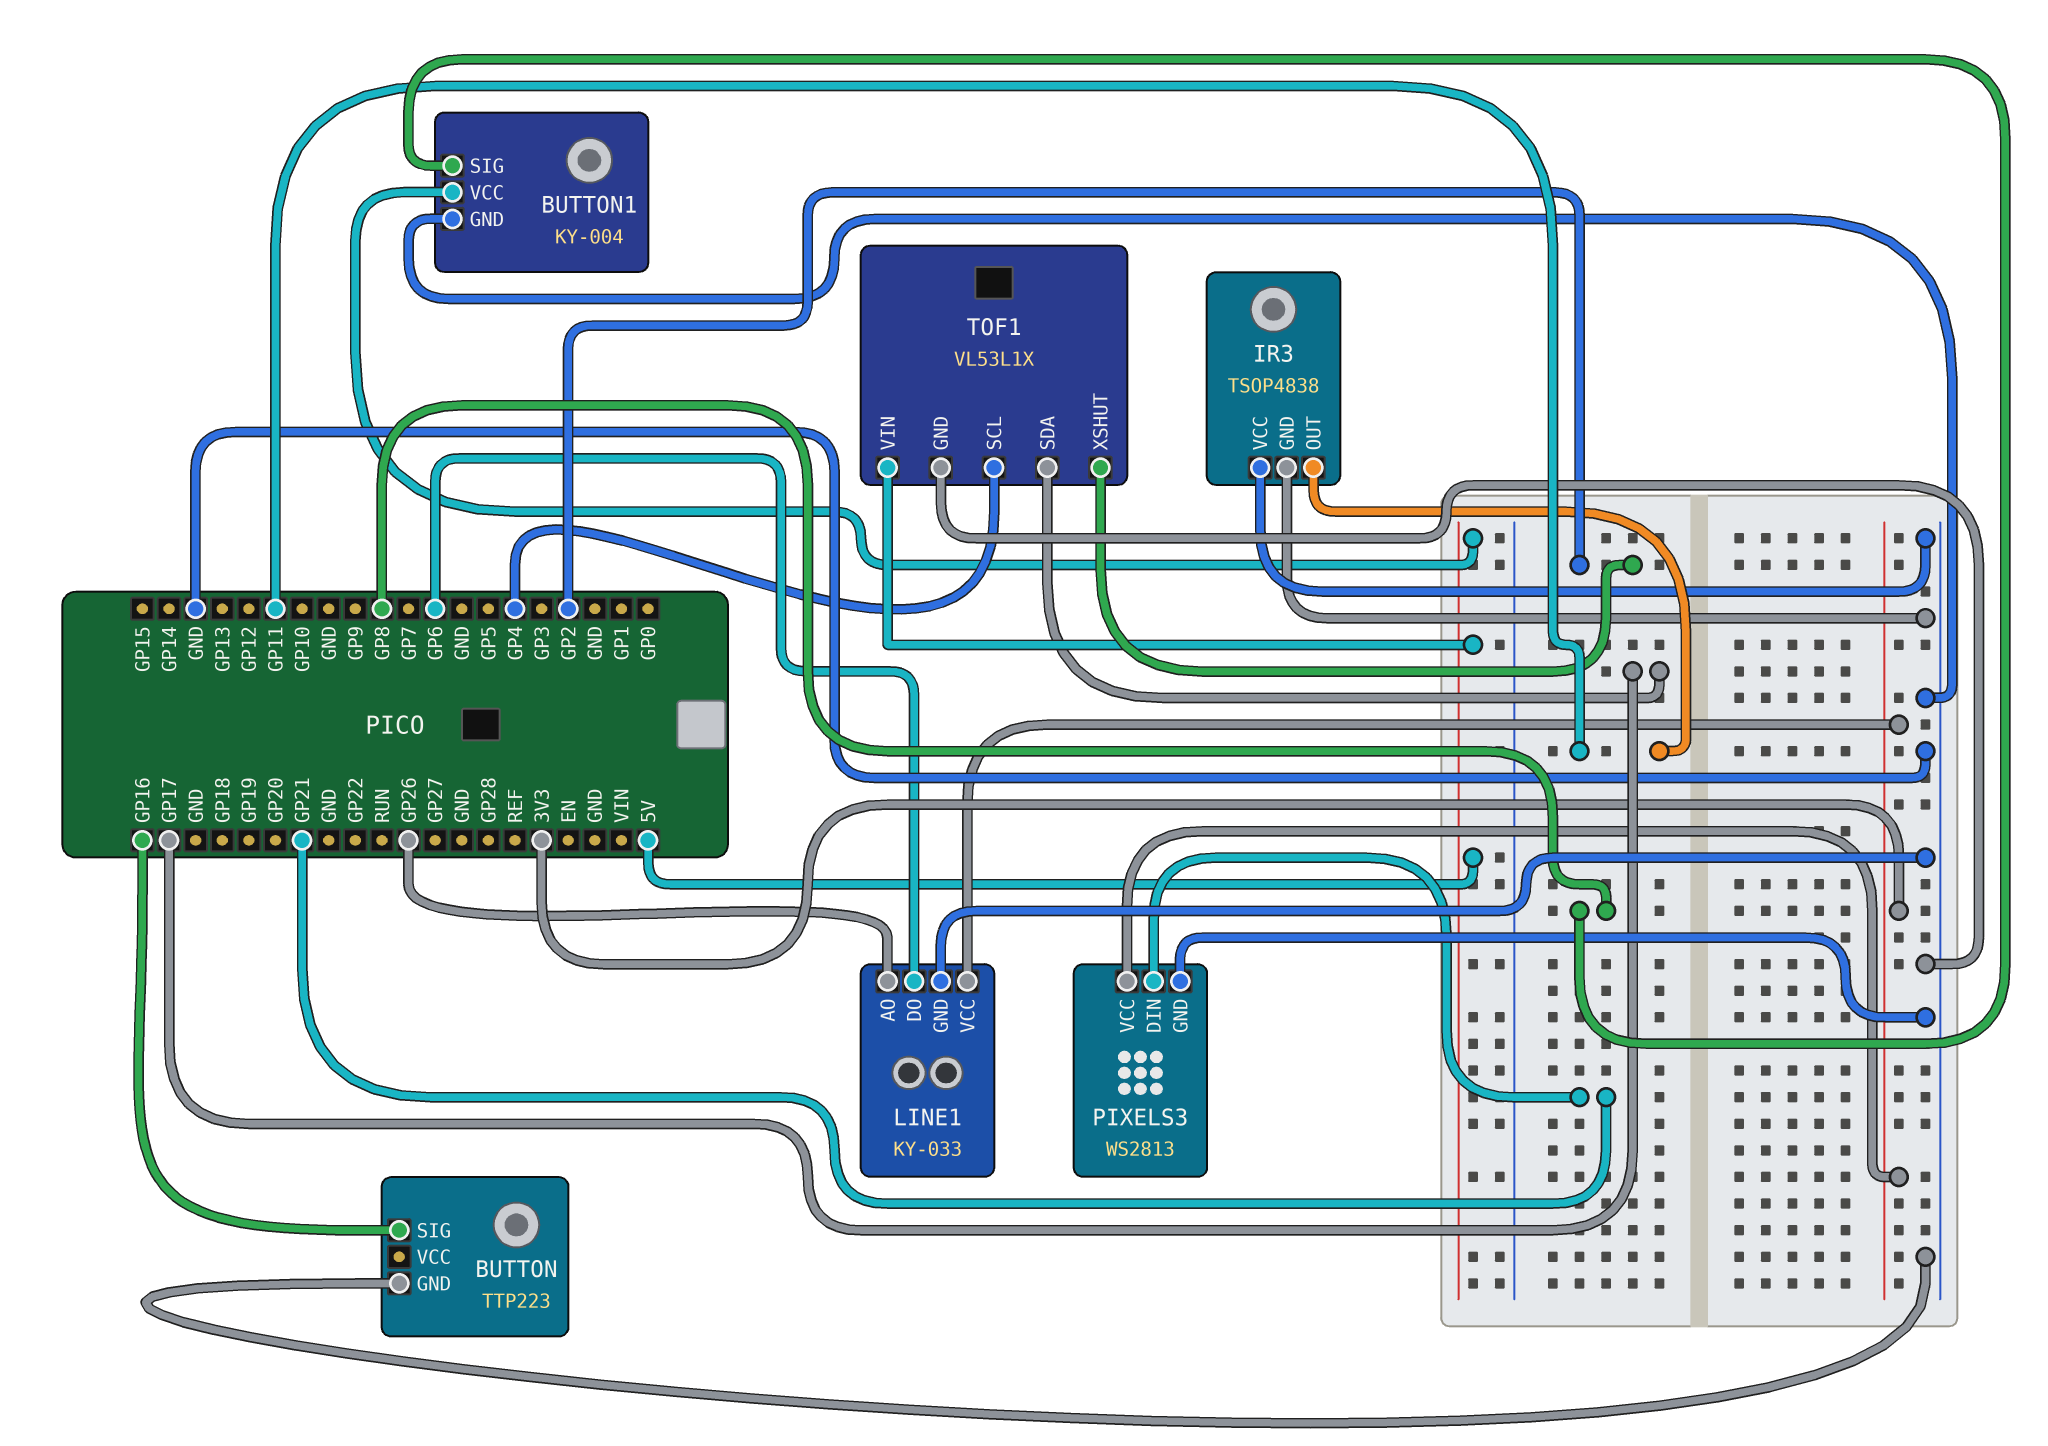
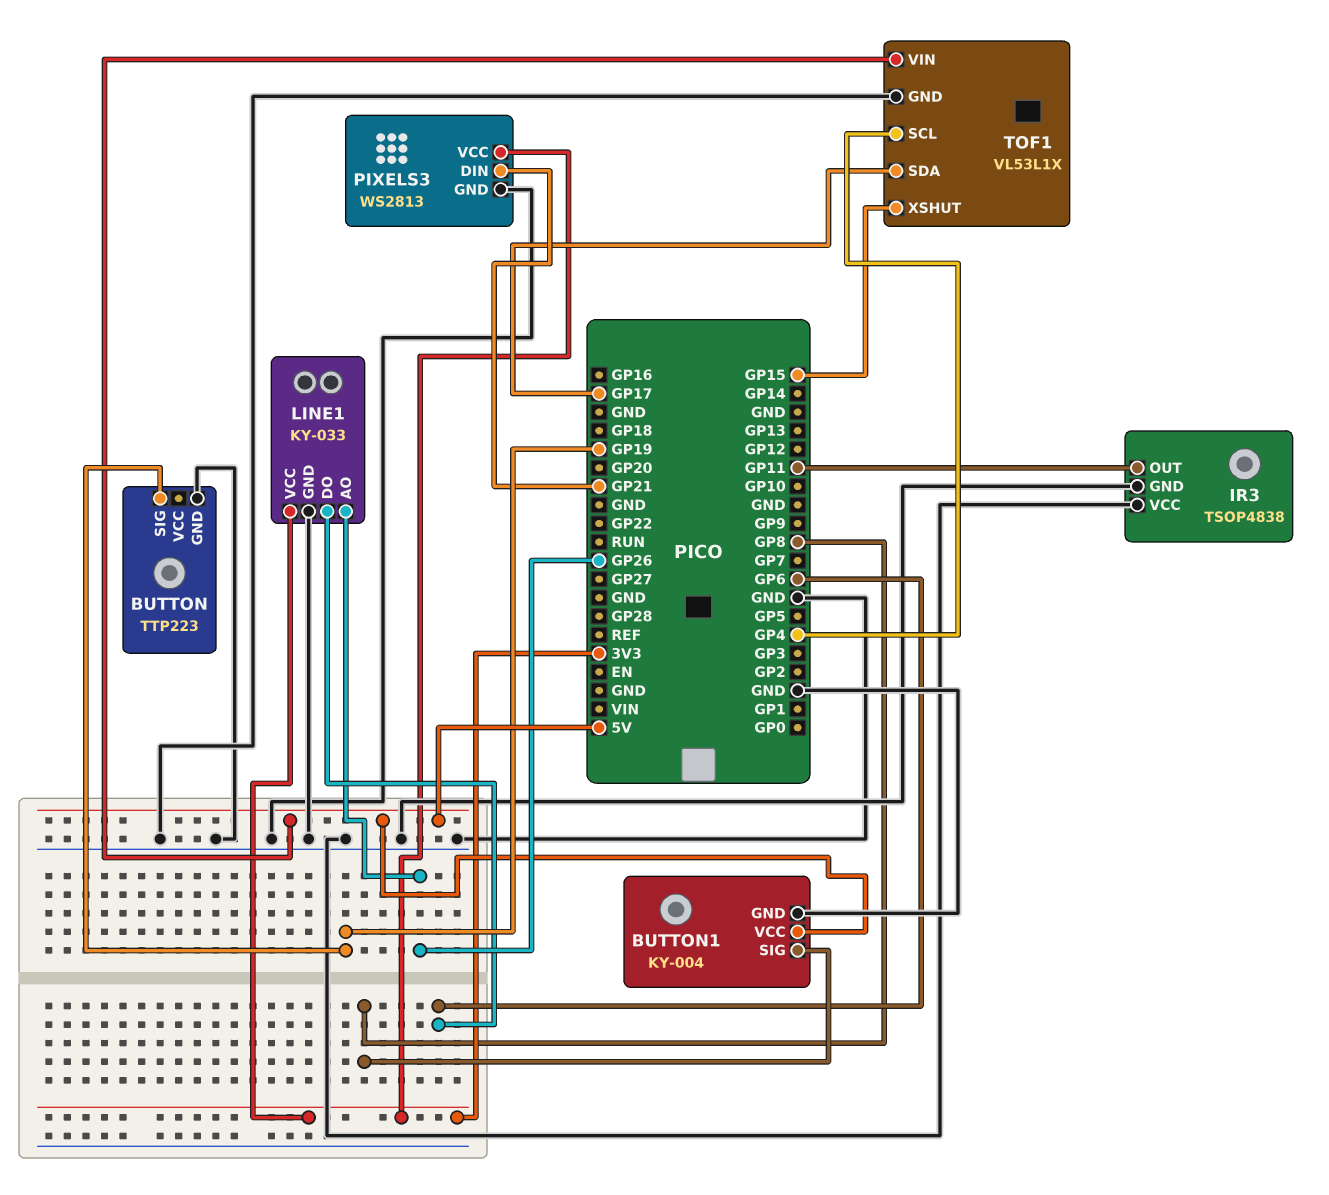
BUTTON pin SIG: GP16 -> GP19
TOF1 pin XSHUT: GP2 -> GP15

